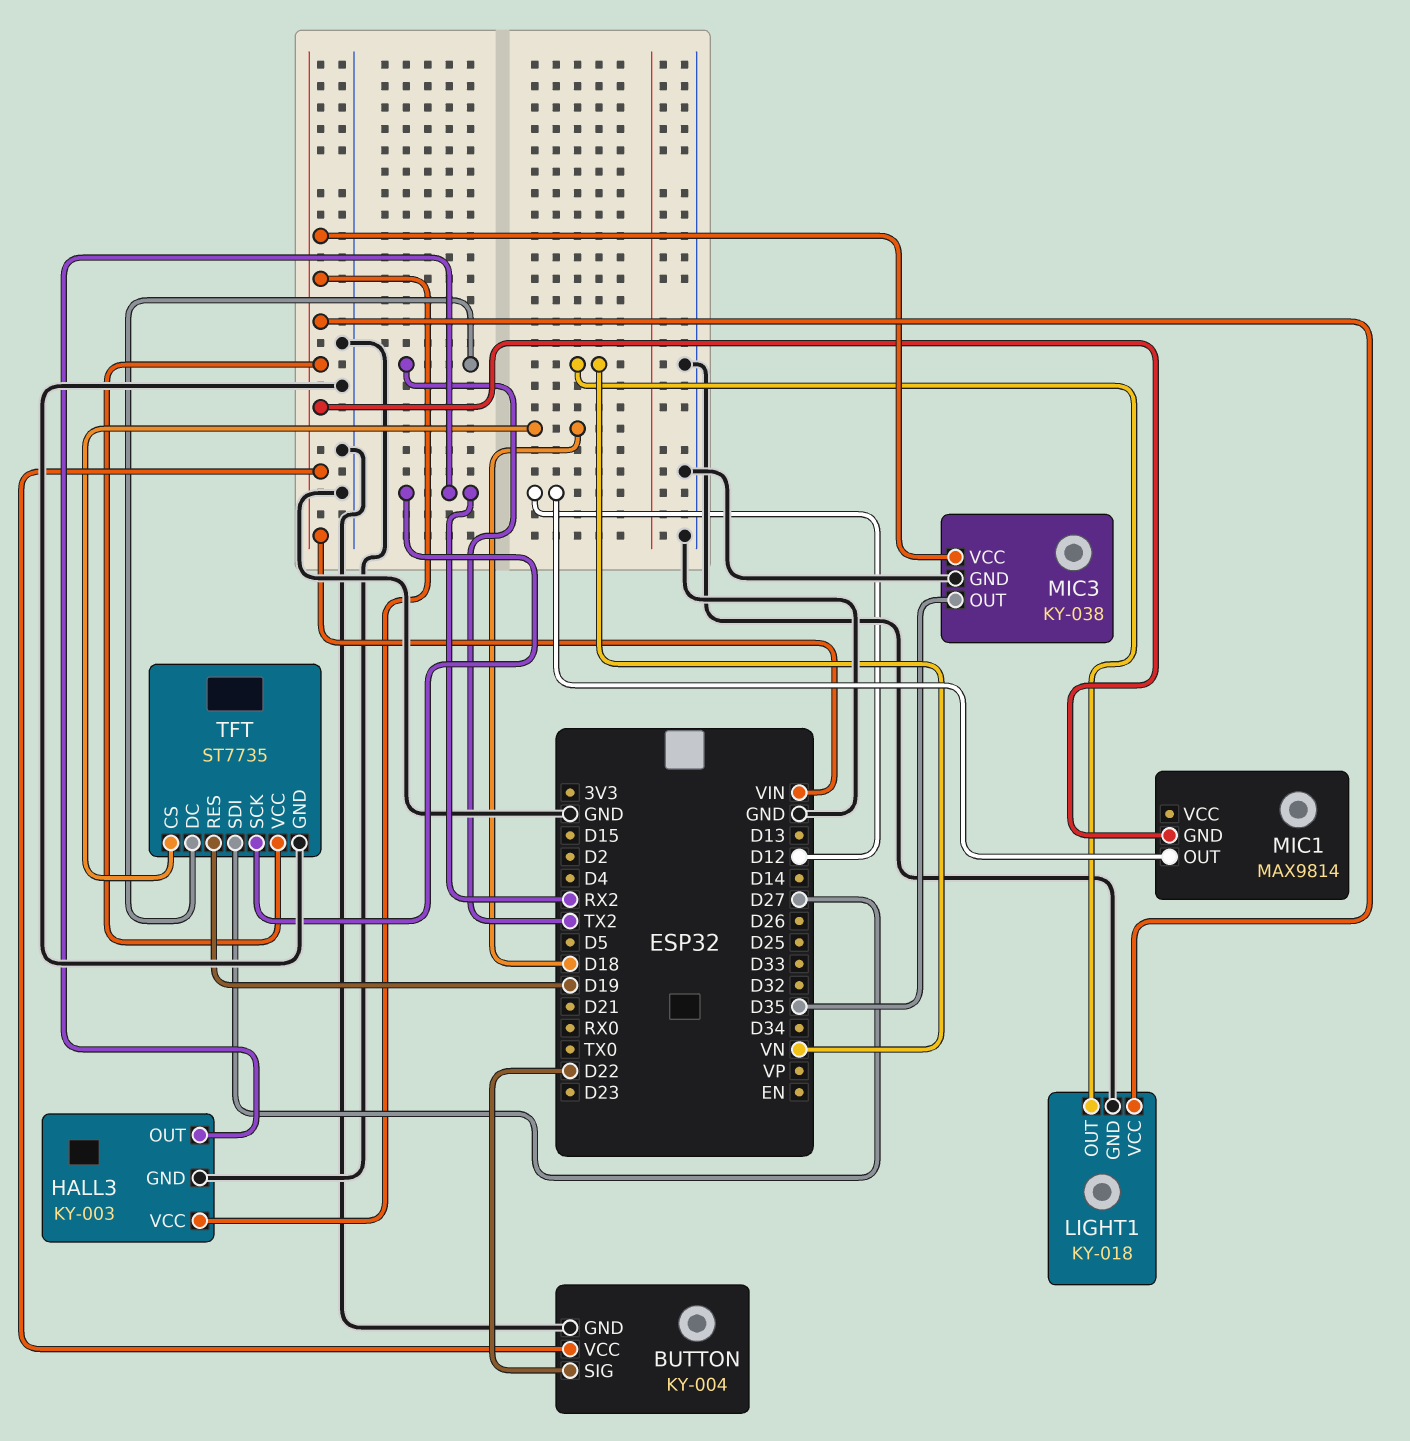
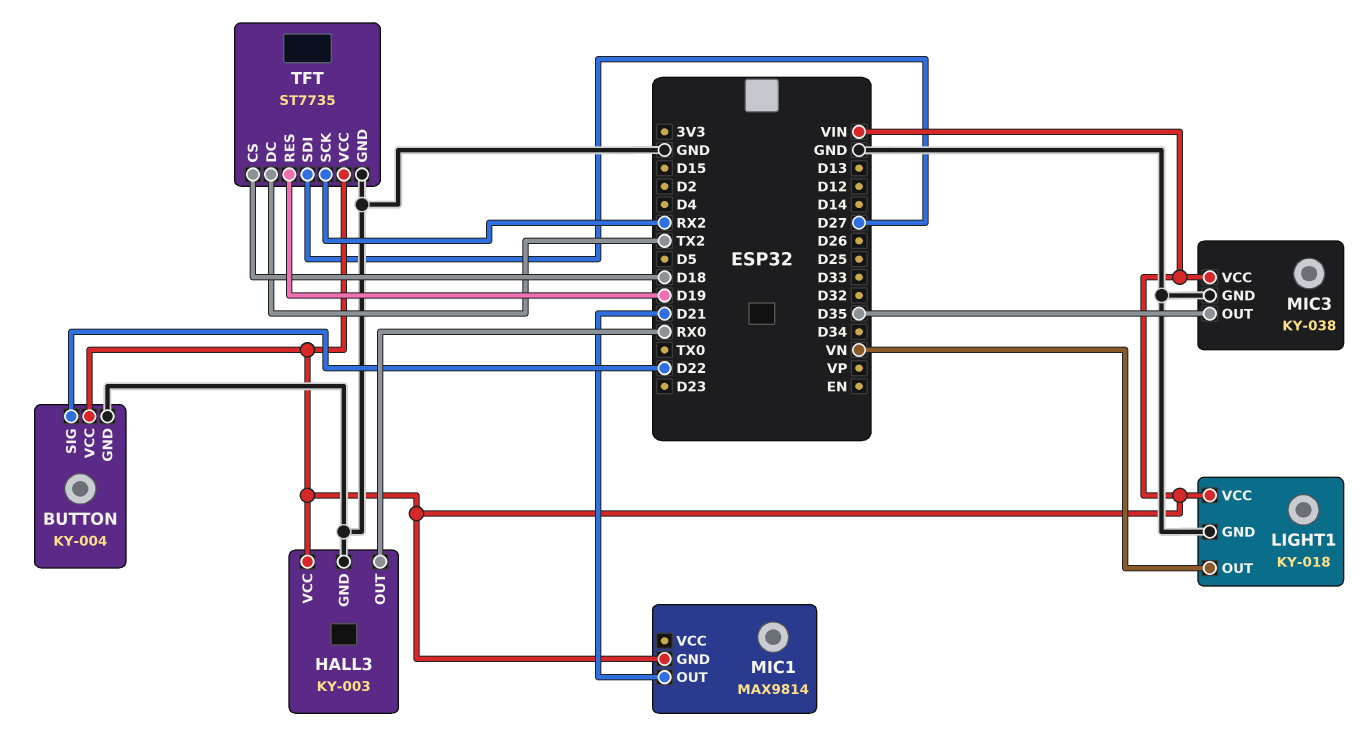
HALL3 pin OUT: RX2 -> RX0
MIC1 pin OUT: D12 -> D21

